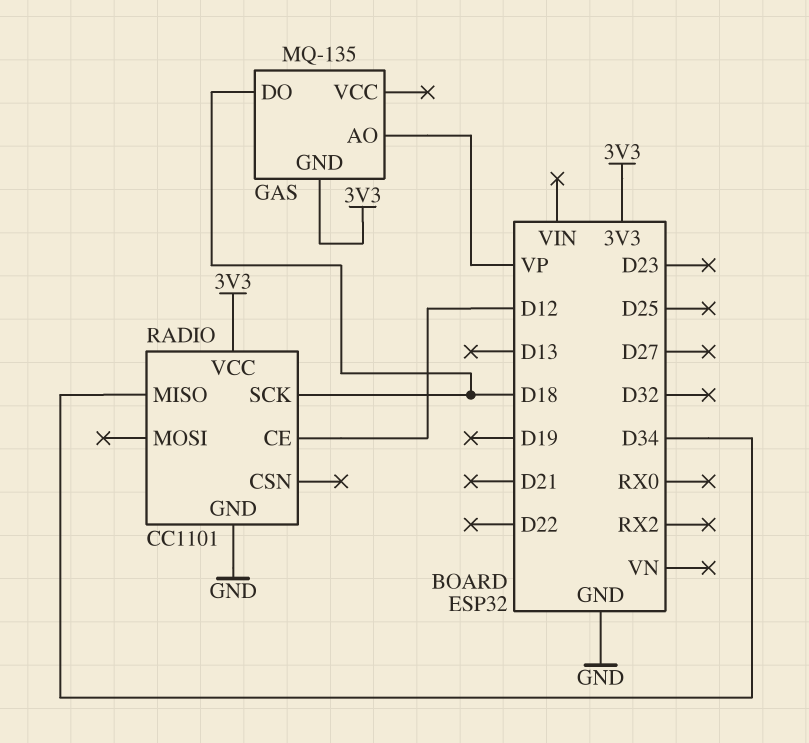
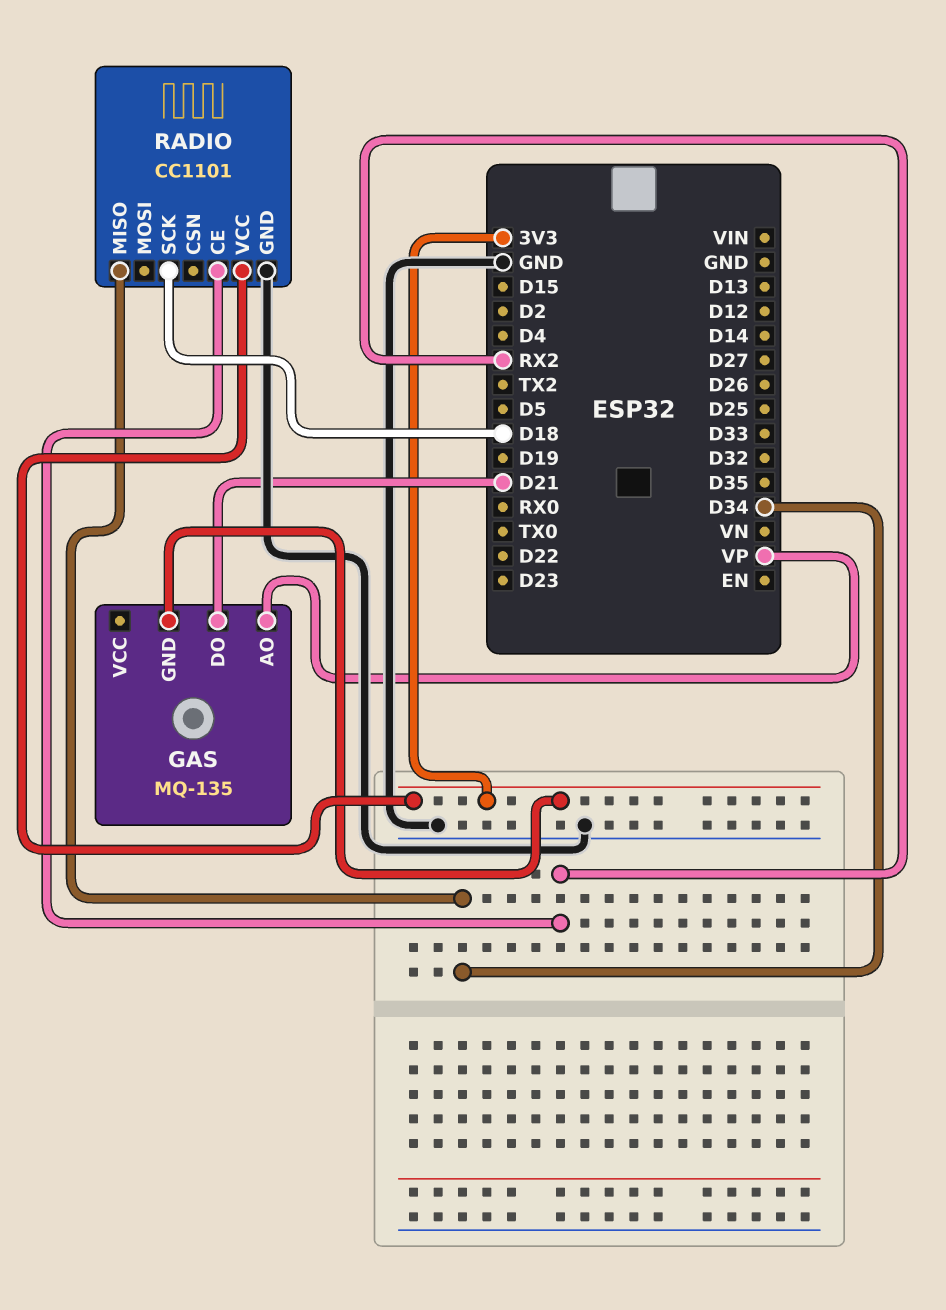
GAS pin DO: D18 -> D21
RADIO pin CE: D12 -> RX2

